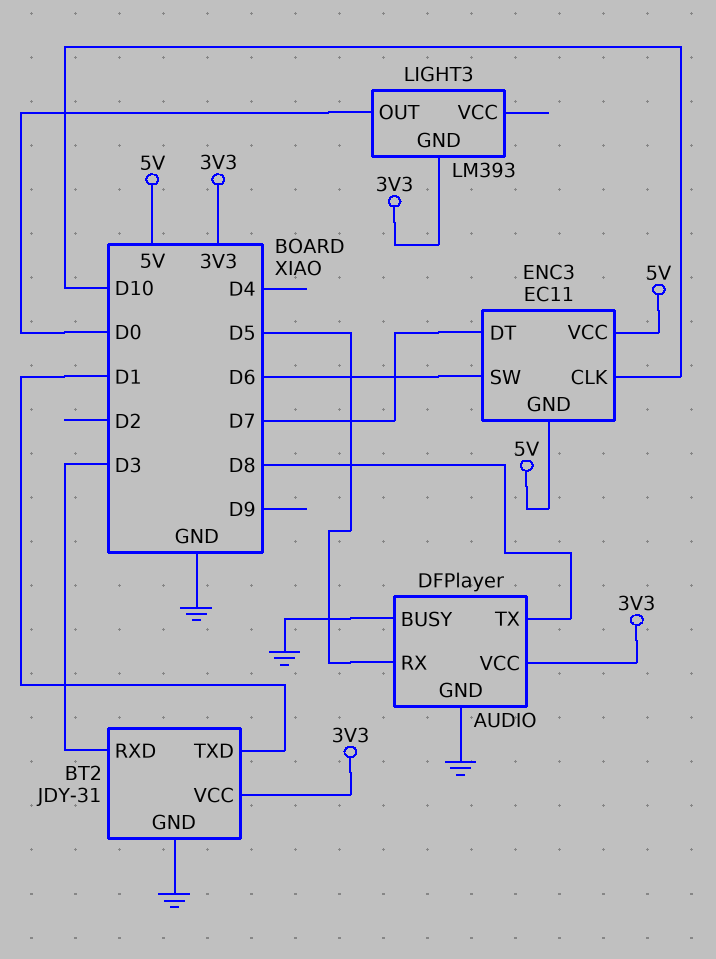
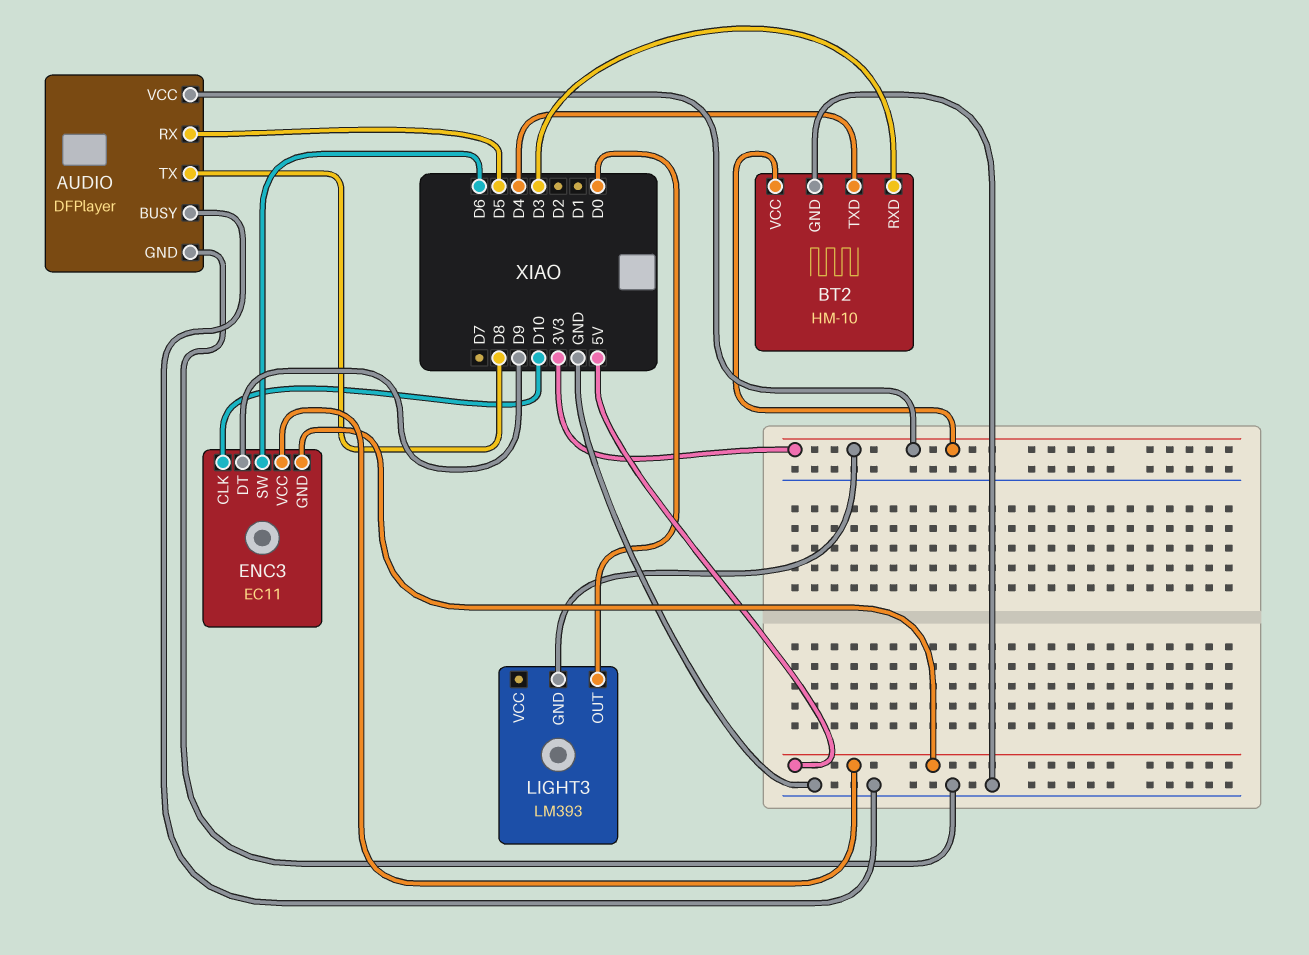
BT2: JDY-31 -> HM-10
BT2 pin TXD: D1 -> D4
ENC3 pin DT: D7 -> D9

